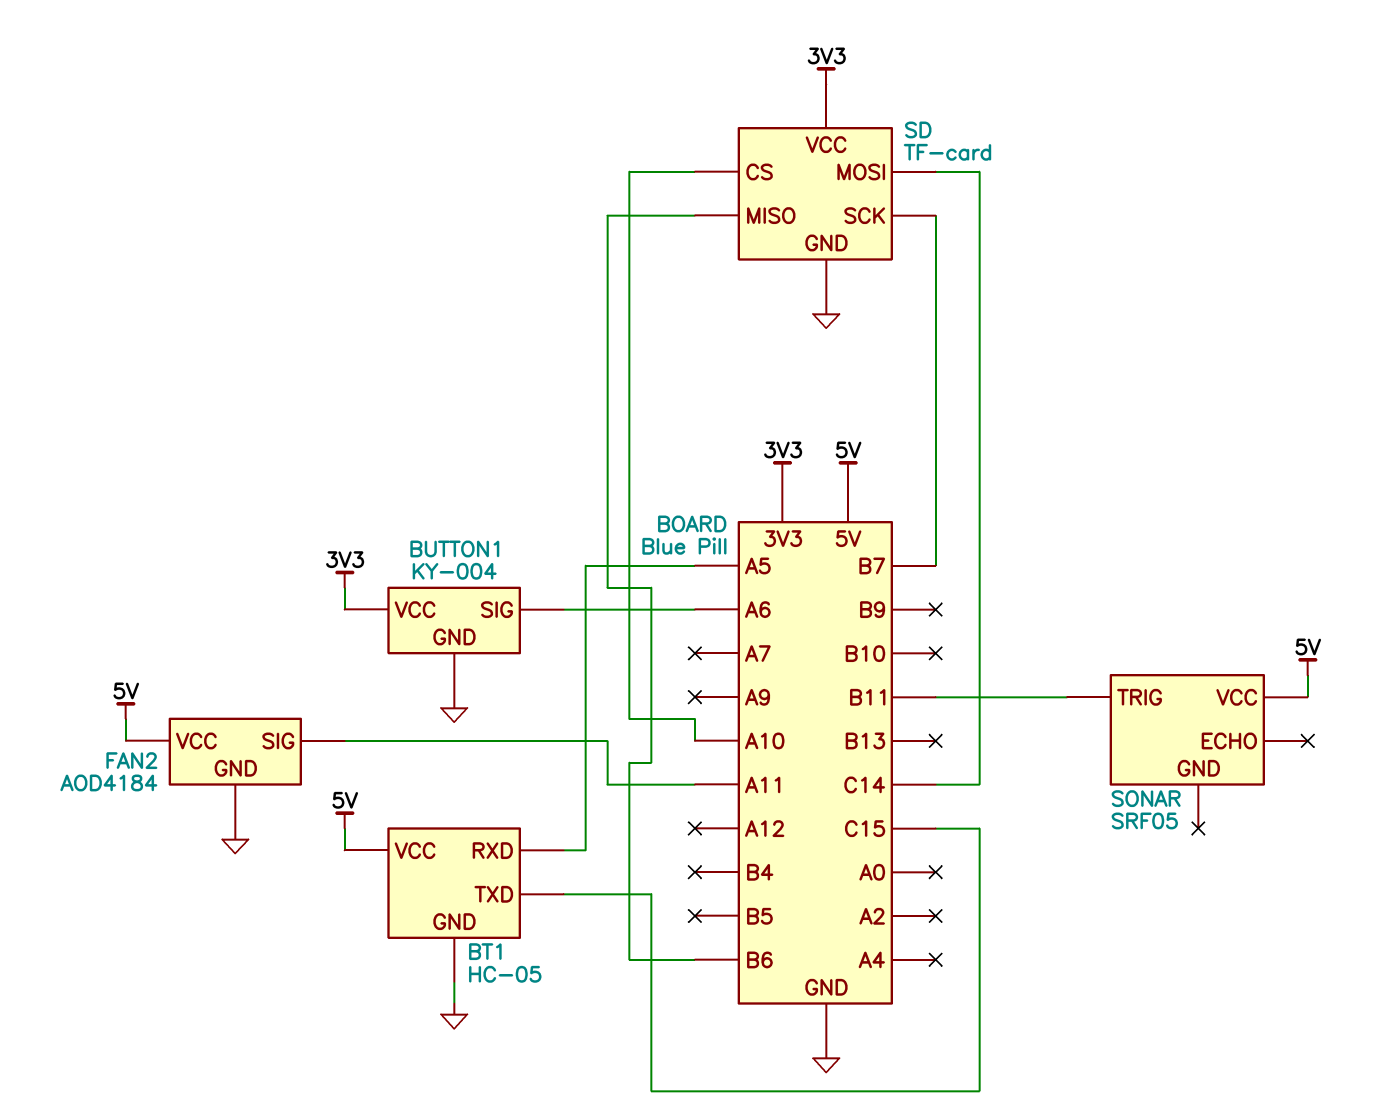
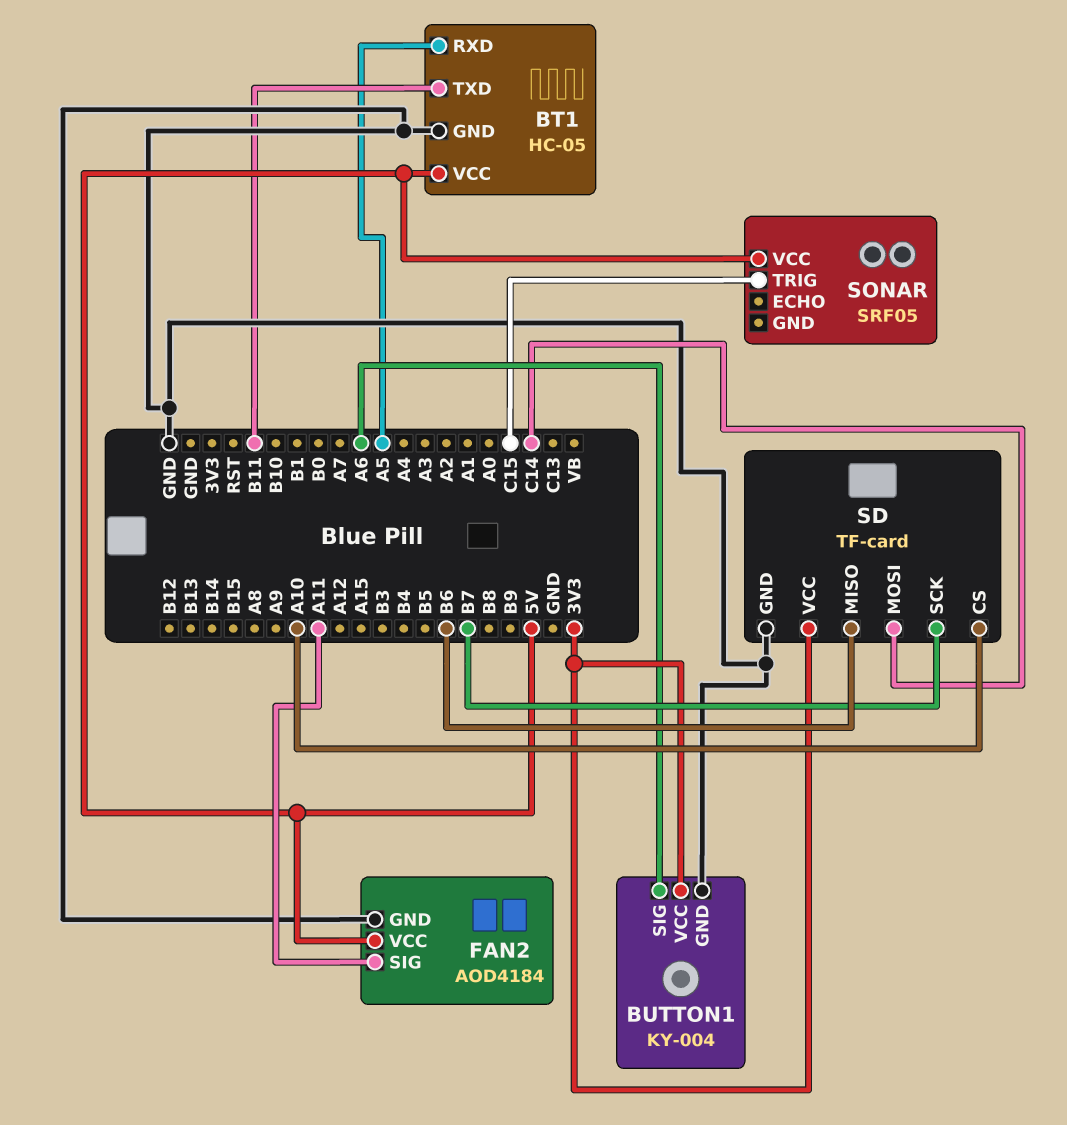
BT1 pin TXD: C15 -> B11
SONAR pin TRIG: B11 -> C15

